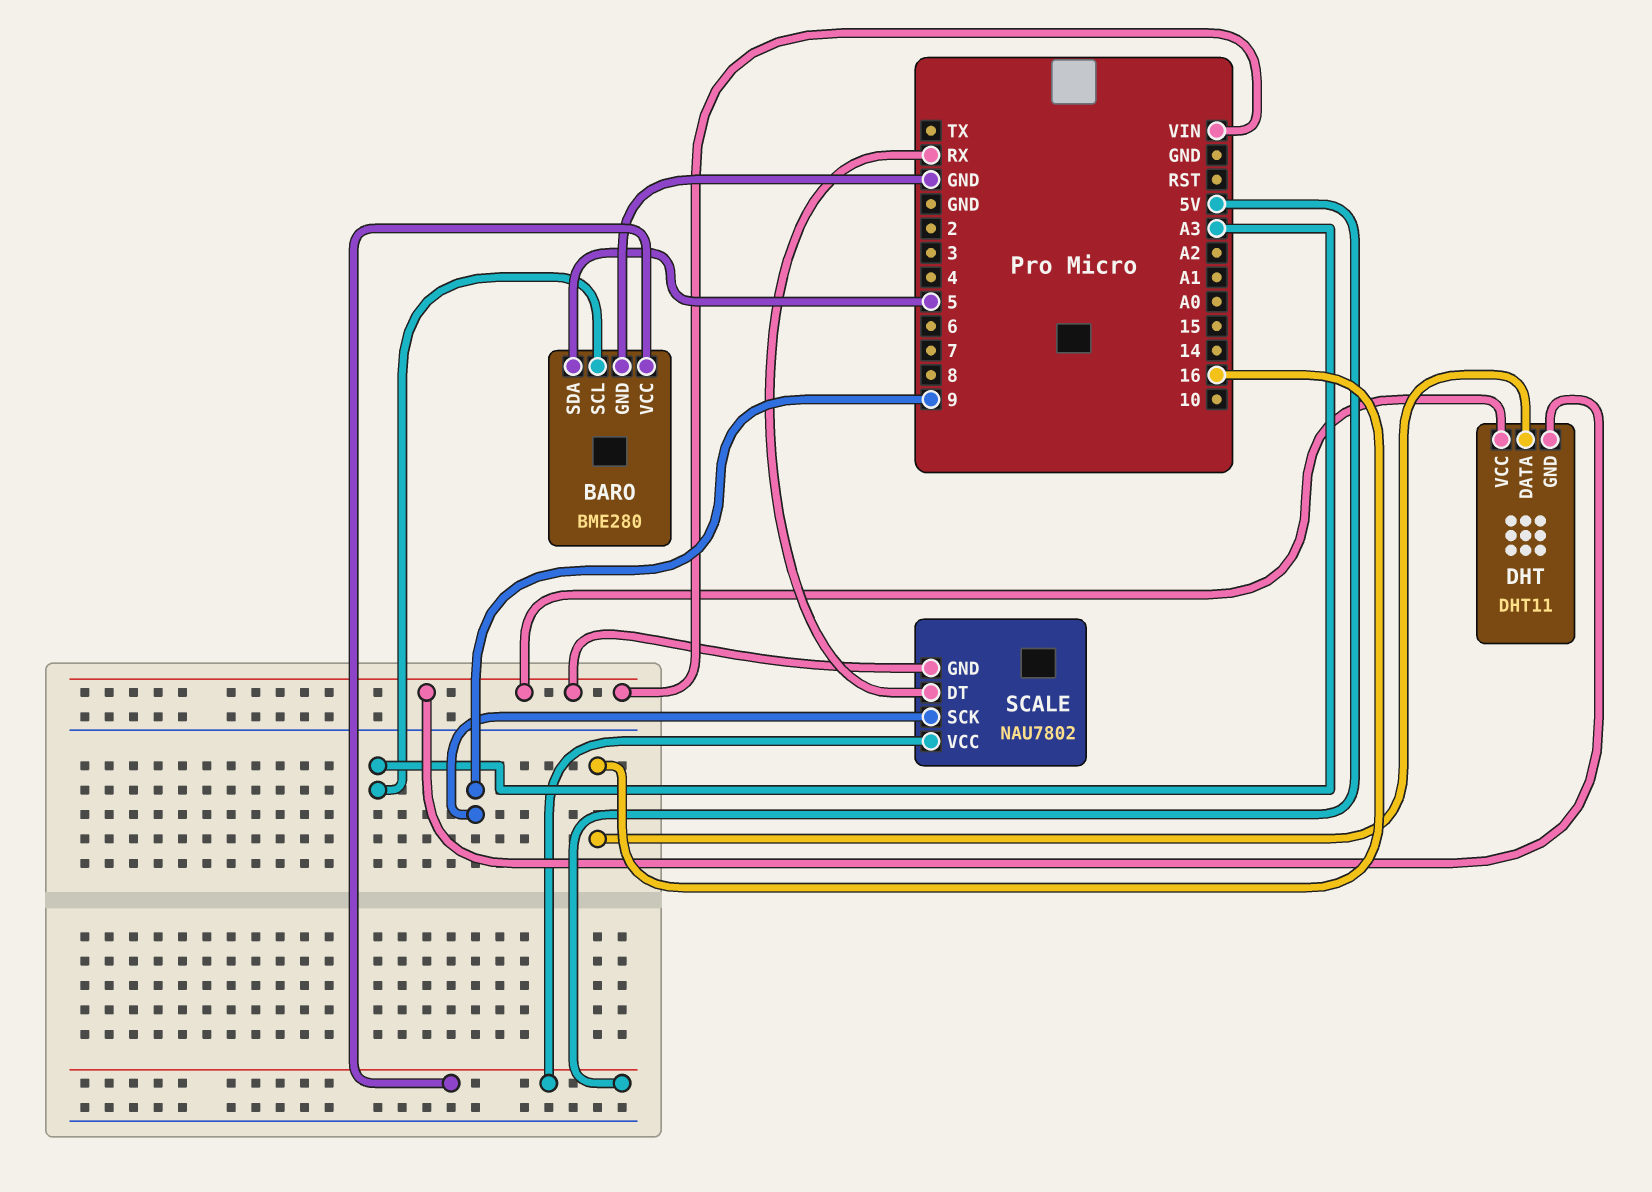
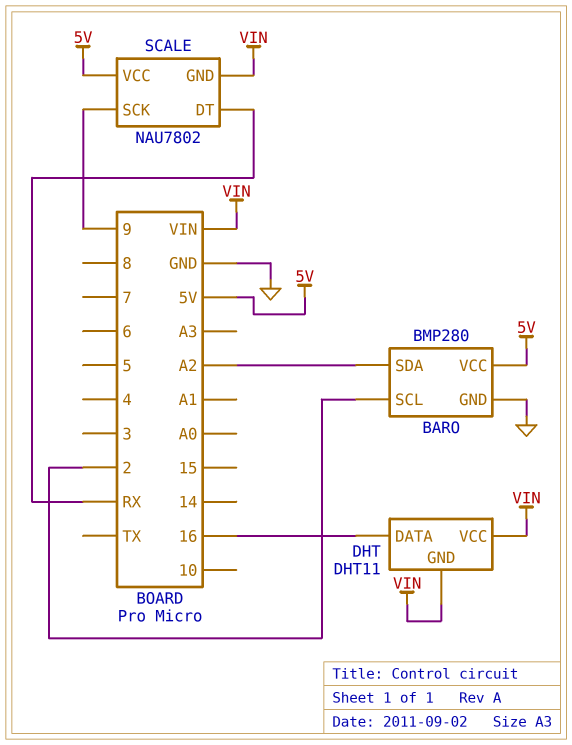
BARO: BME280 -> BMP280
BARO pin SCL: A3 -> 2
BARO pin SDA: 5 -> A2

